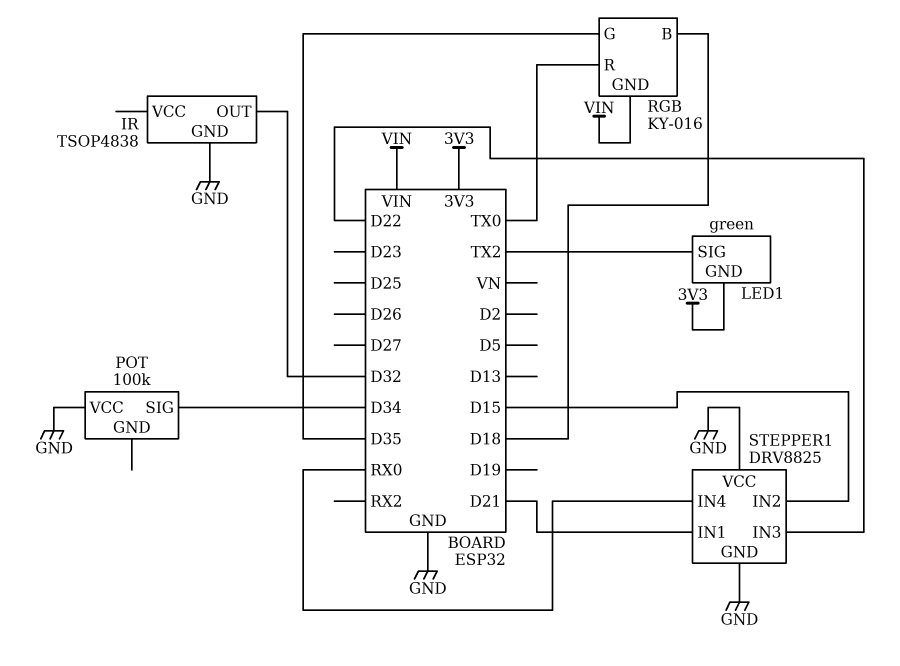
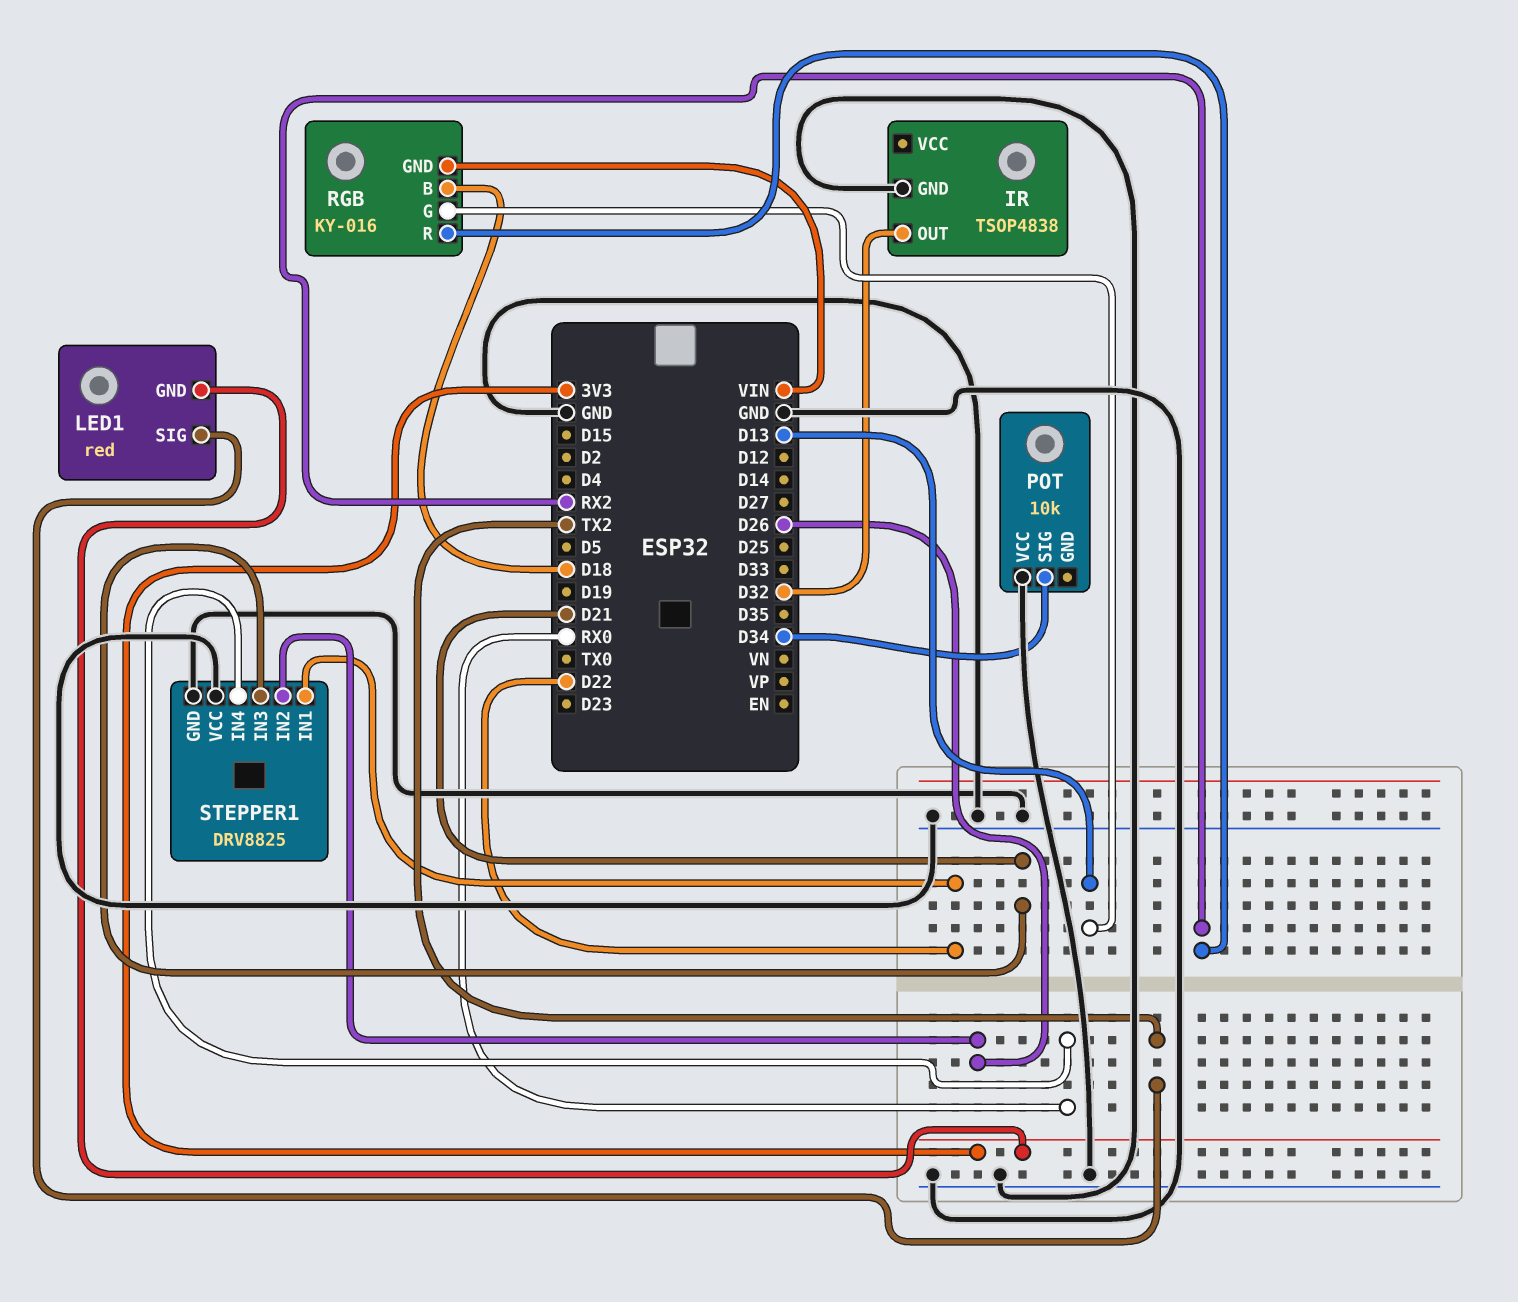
LED1: green -> red
POT: 100k -> 10k
RGB pin G: D35 -> D13
RGB pin R: TX0 -> RX2
STEPPER1 pin IN1: D21 -> D22
STEPPER1 pin IN2: D15 -> D26
STEPPER1 pin IN3: D22 -> D21

